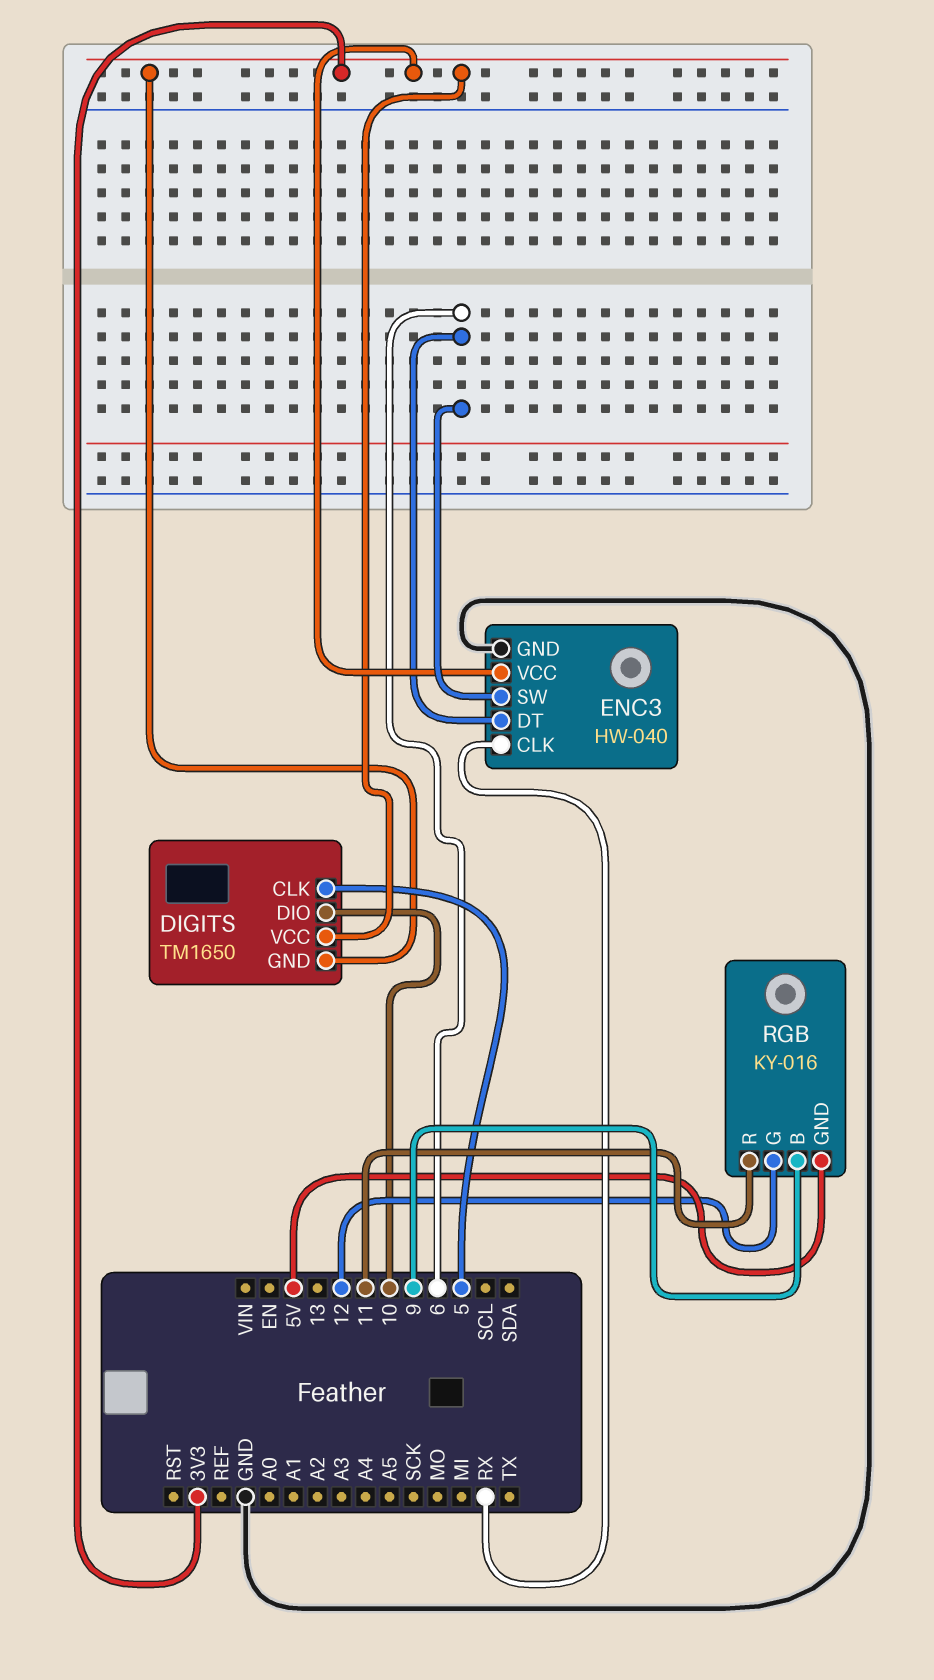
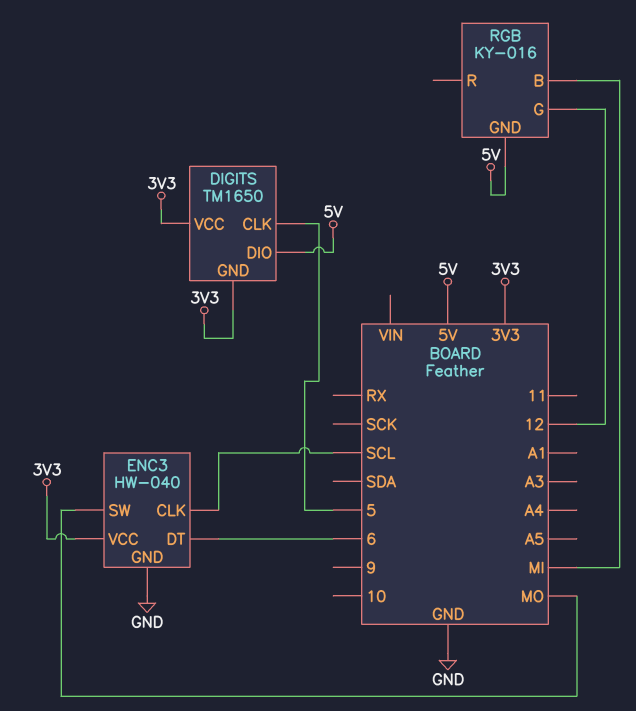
DIGITS pin DIO: 10 -> 5V
ENC3 pin CLK: RX -> SCL
ENC3 pin SW: 6 -> MO
RGB pin B: 9 -> MI
RGB pin R: 11 -> none

